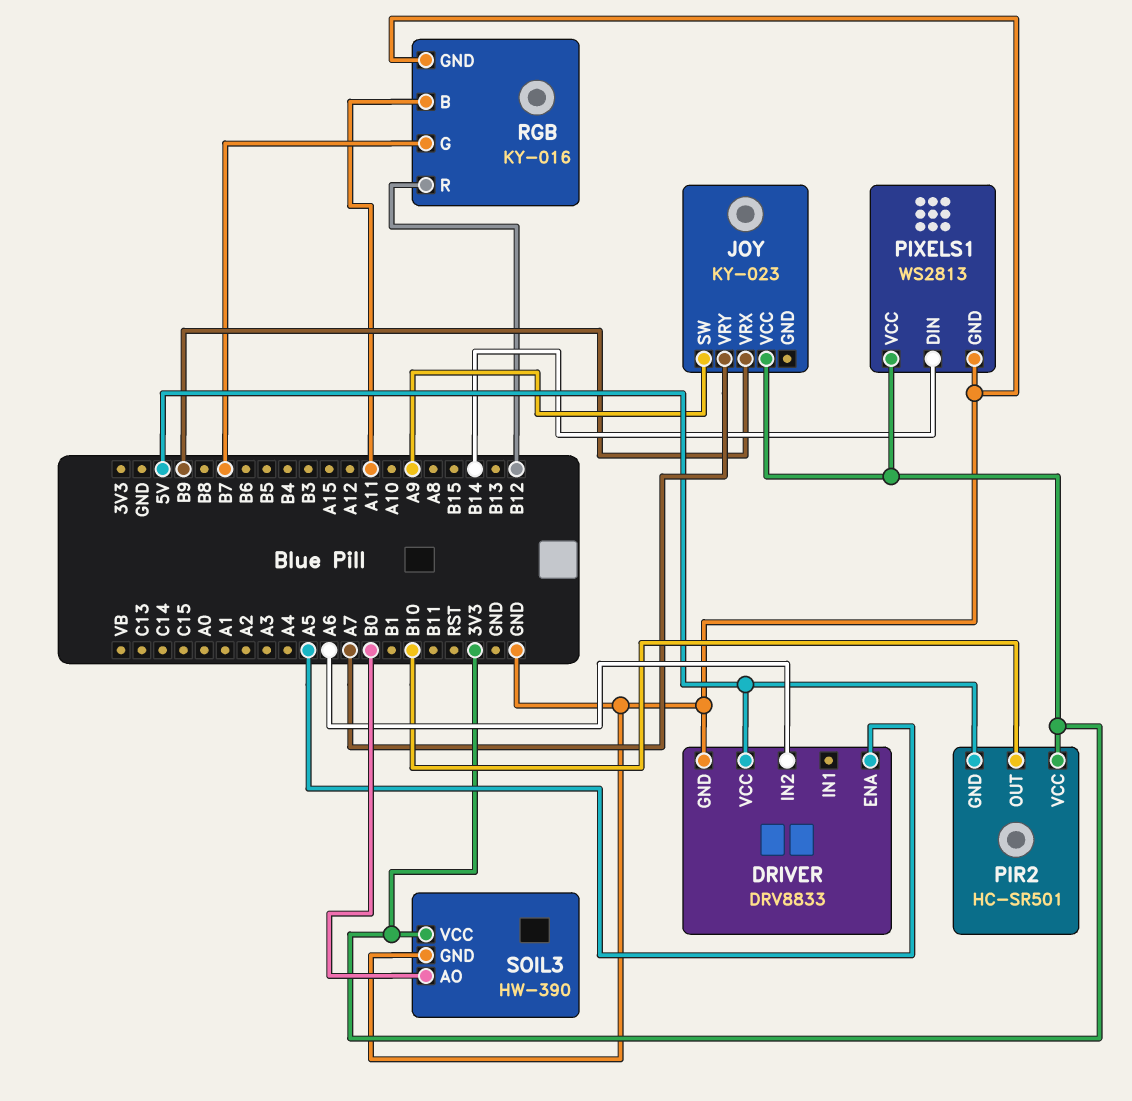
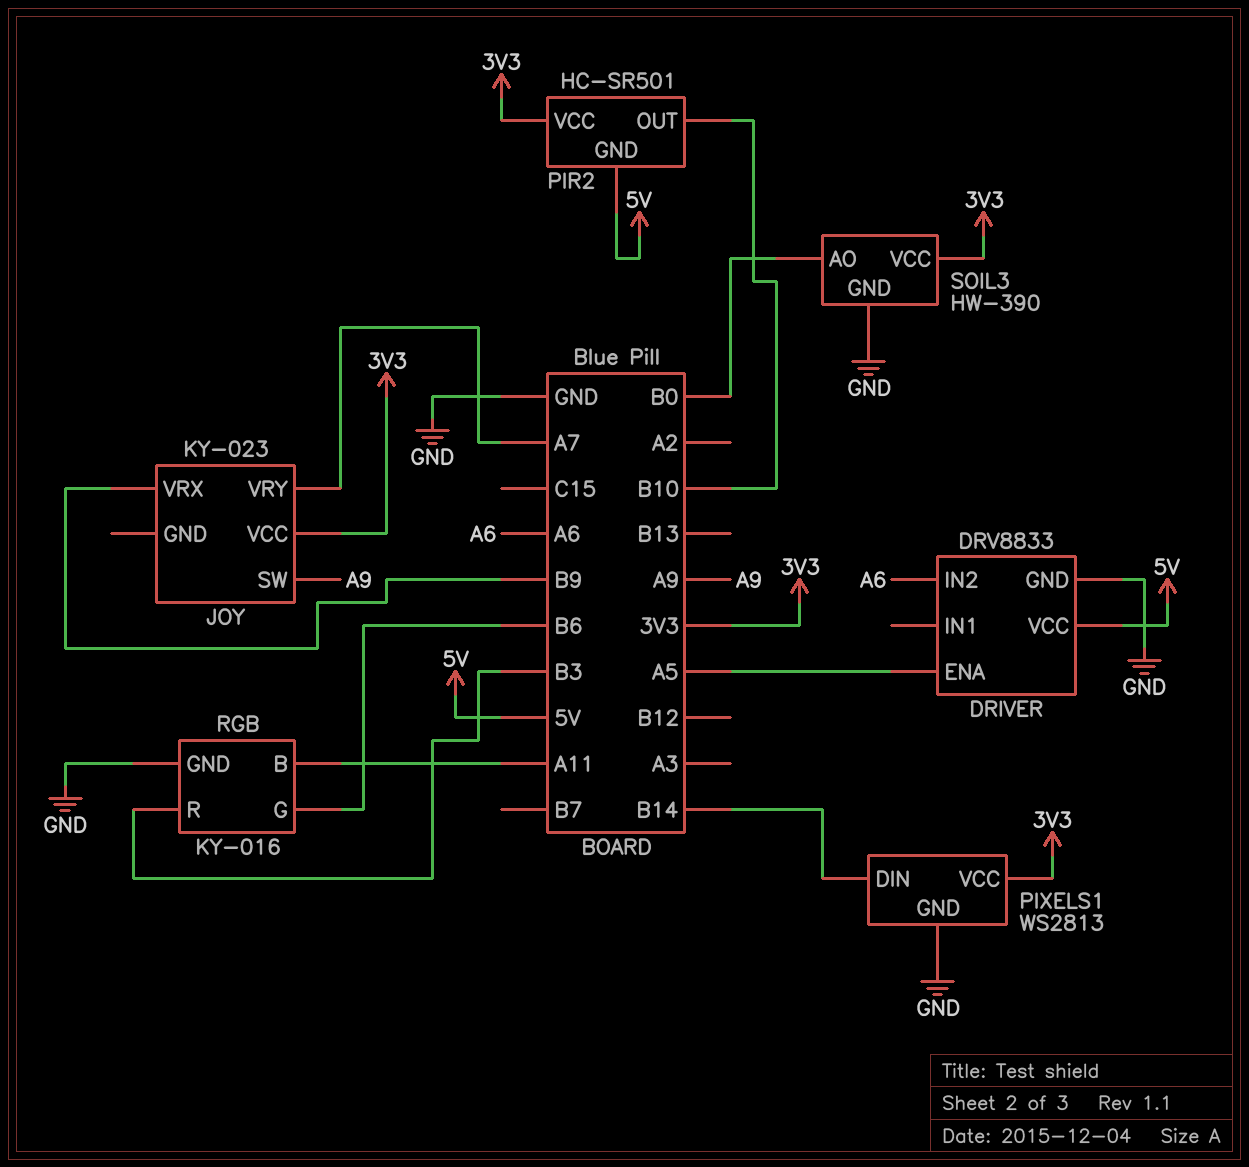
RGB pin G: B7 -> B6
RGB pin R: B12 -> B3

